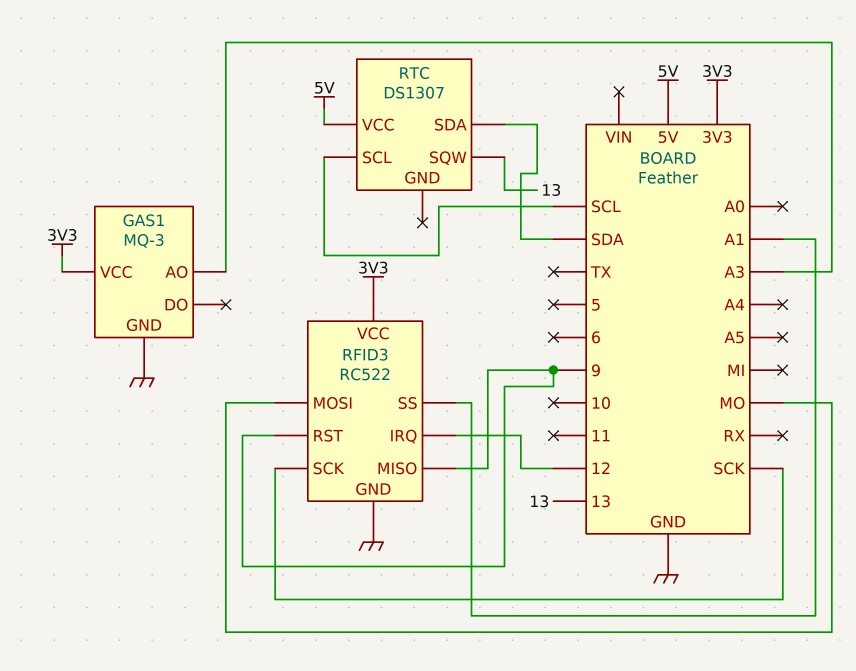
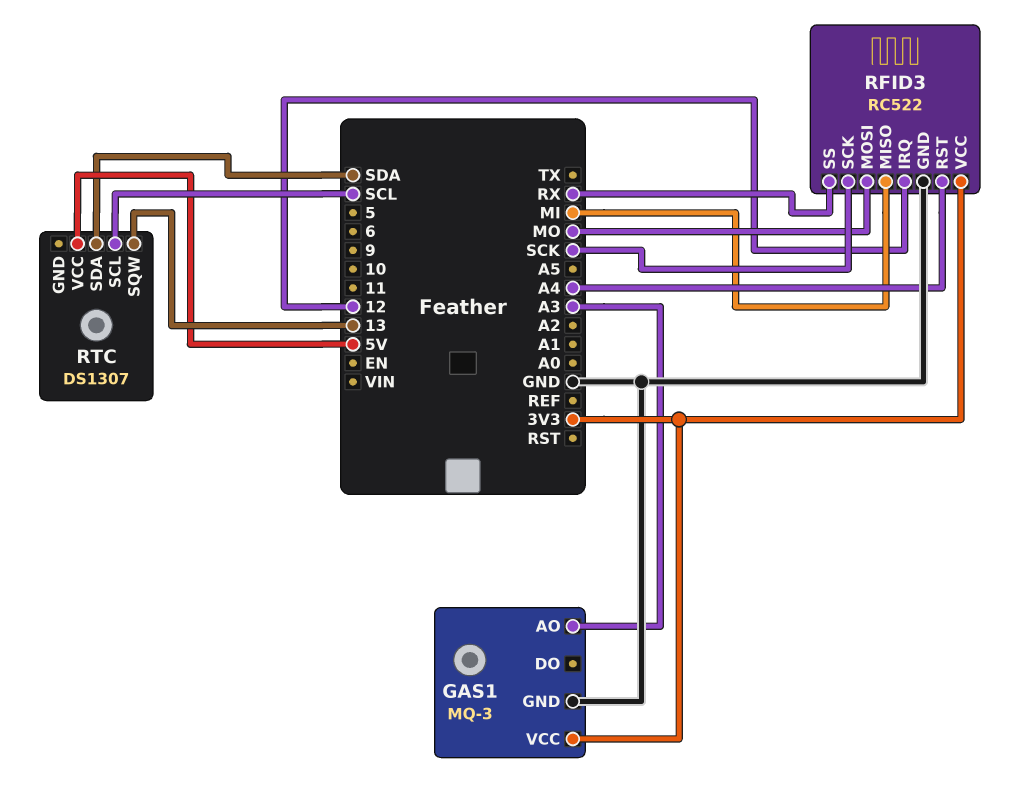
RFID3 pin MISO: 9 -> MI
RFID3 pin RST: 9 -> A4
RFID3 pin SS: A1 -> RX

